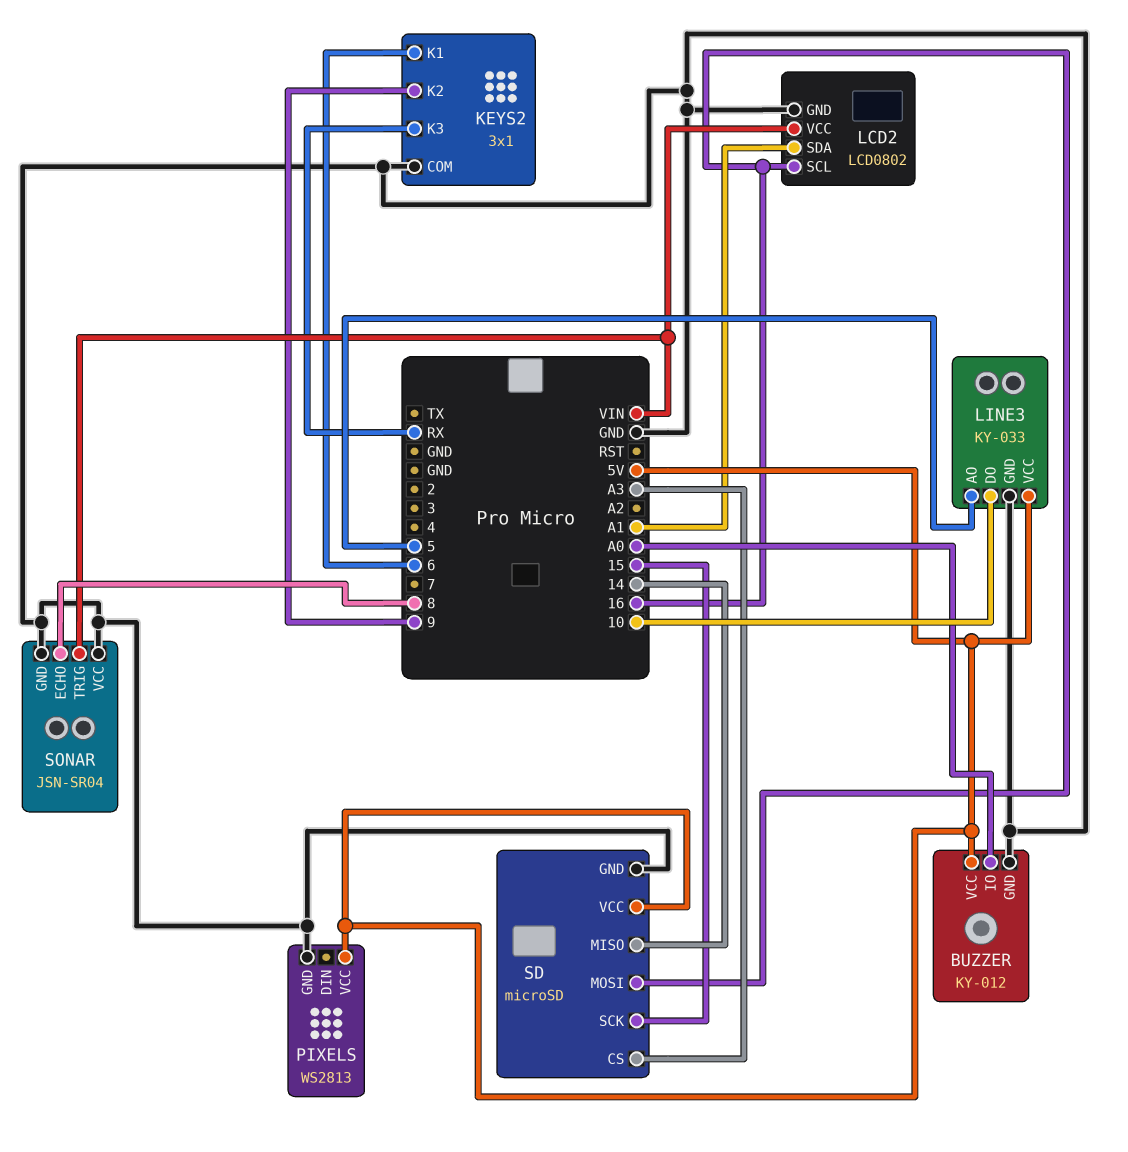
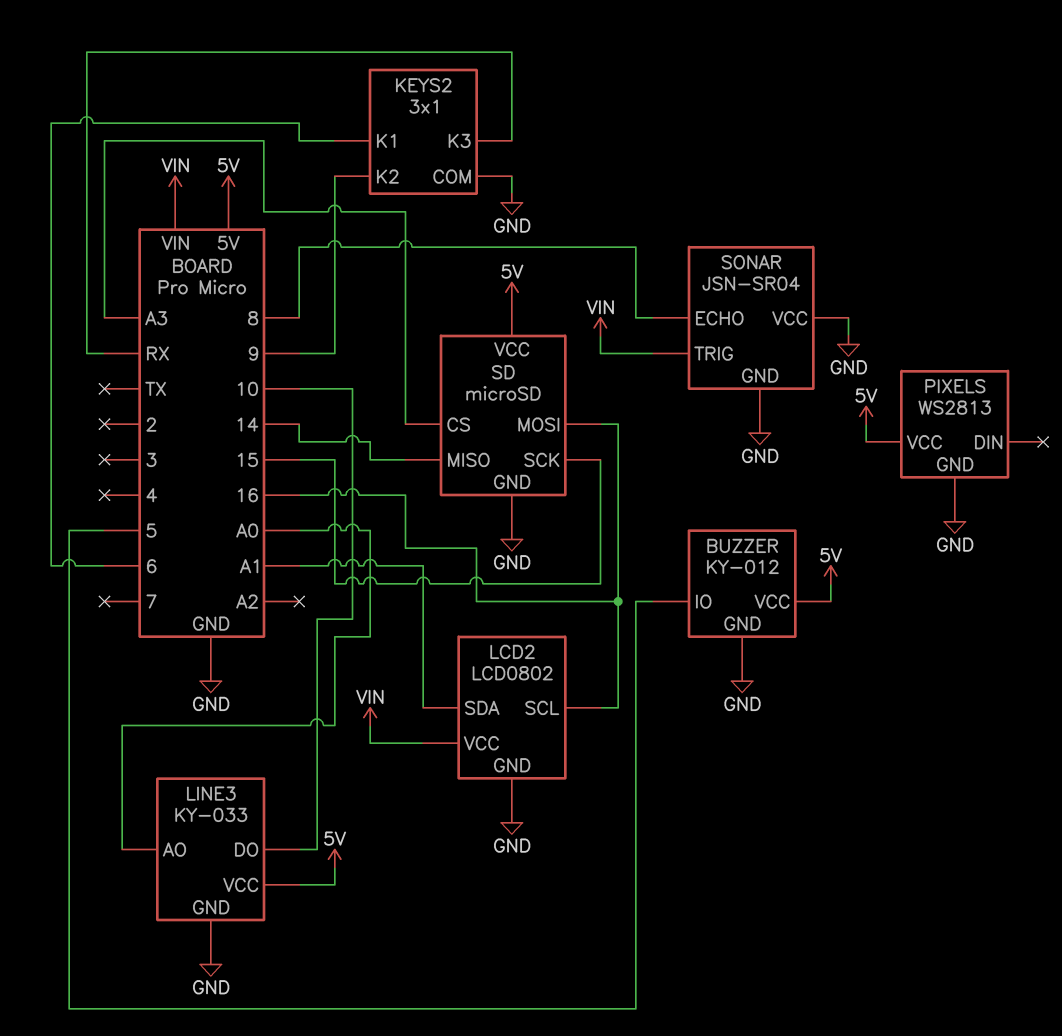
BUZZER pin IO: A0 -> 5
LINE3 pin AO: 5 -> A0

